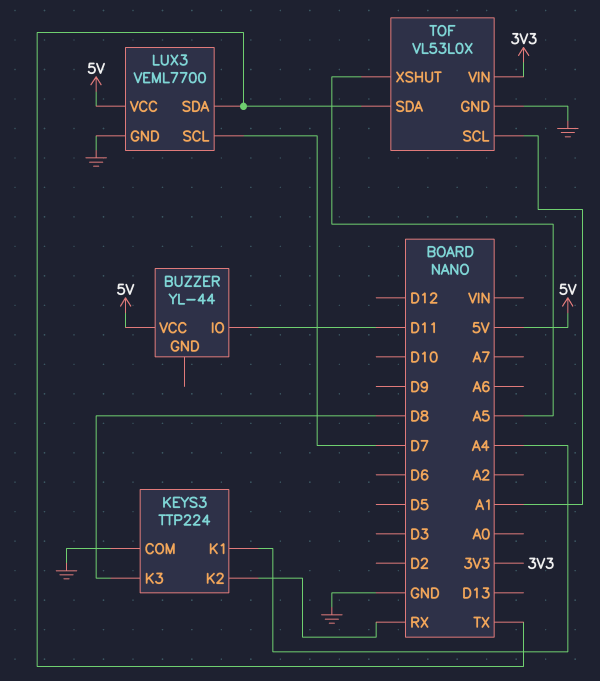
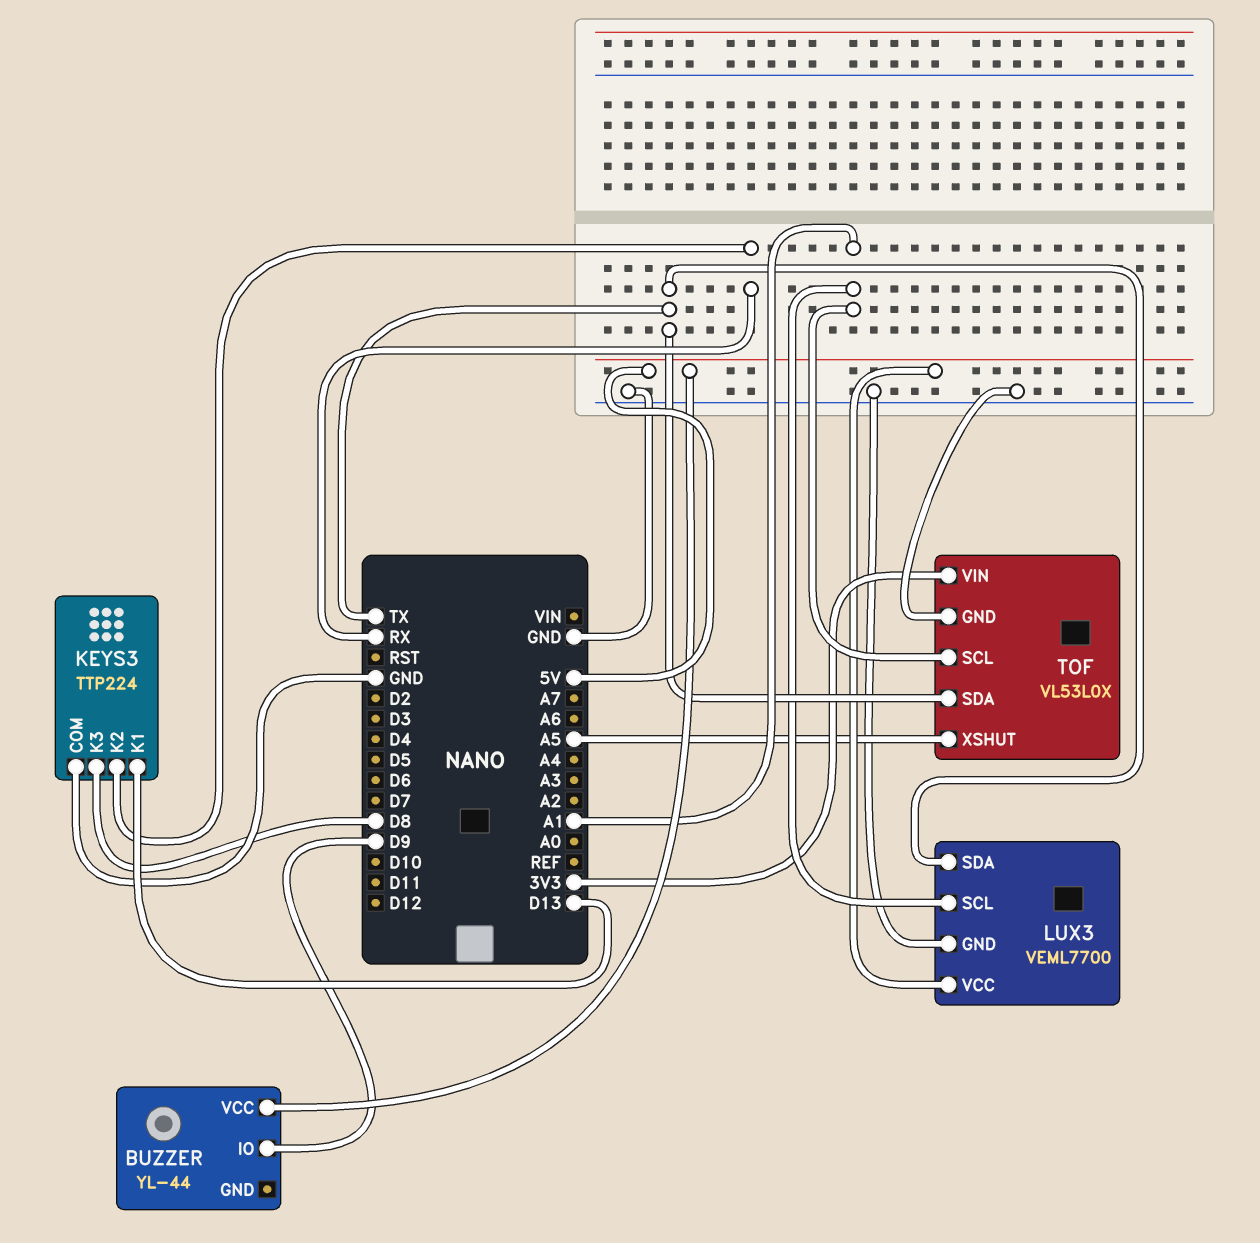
BUZZER pin IO: D11 -> D9
KEYS3 pin K1: A4 -> D13
LUX3 pin SCL: D7 -> A1

